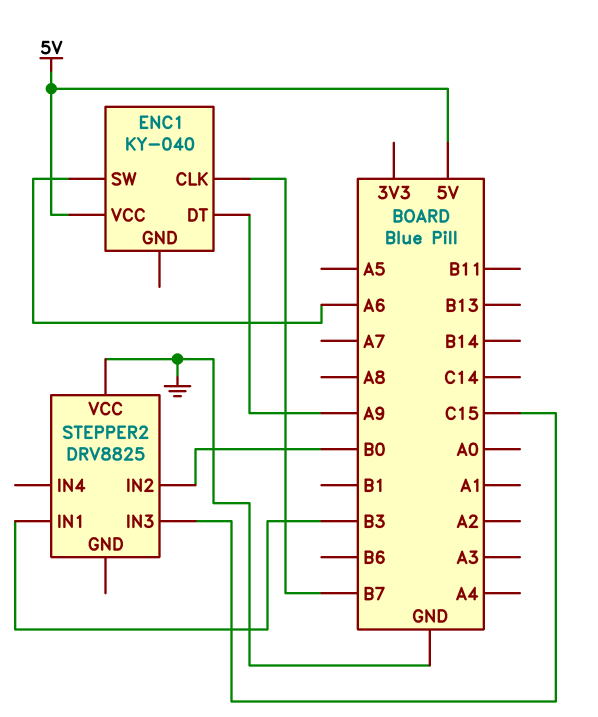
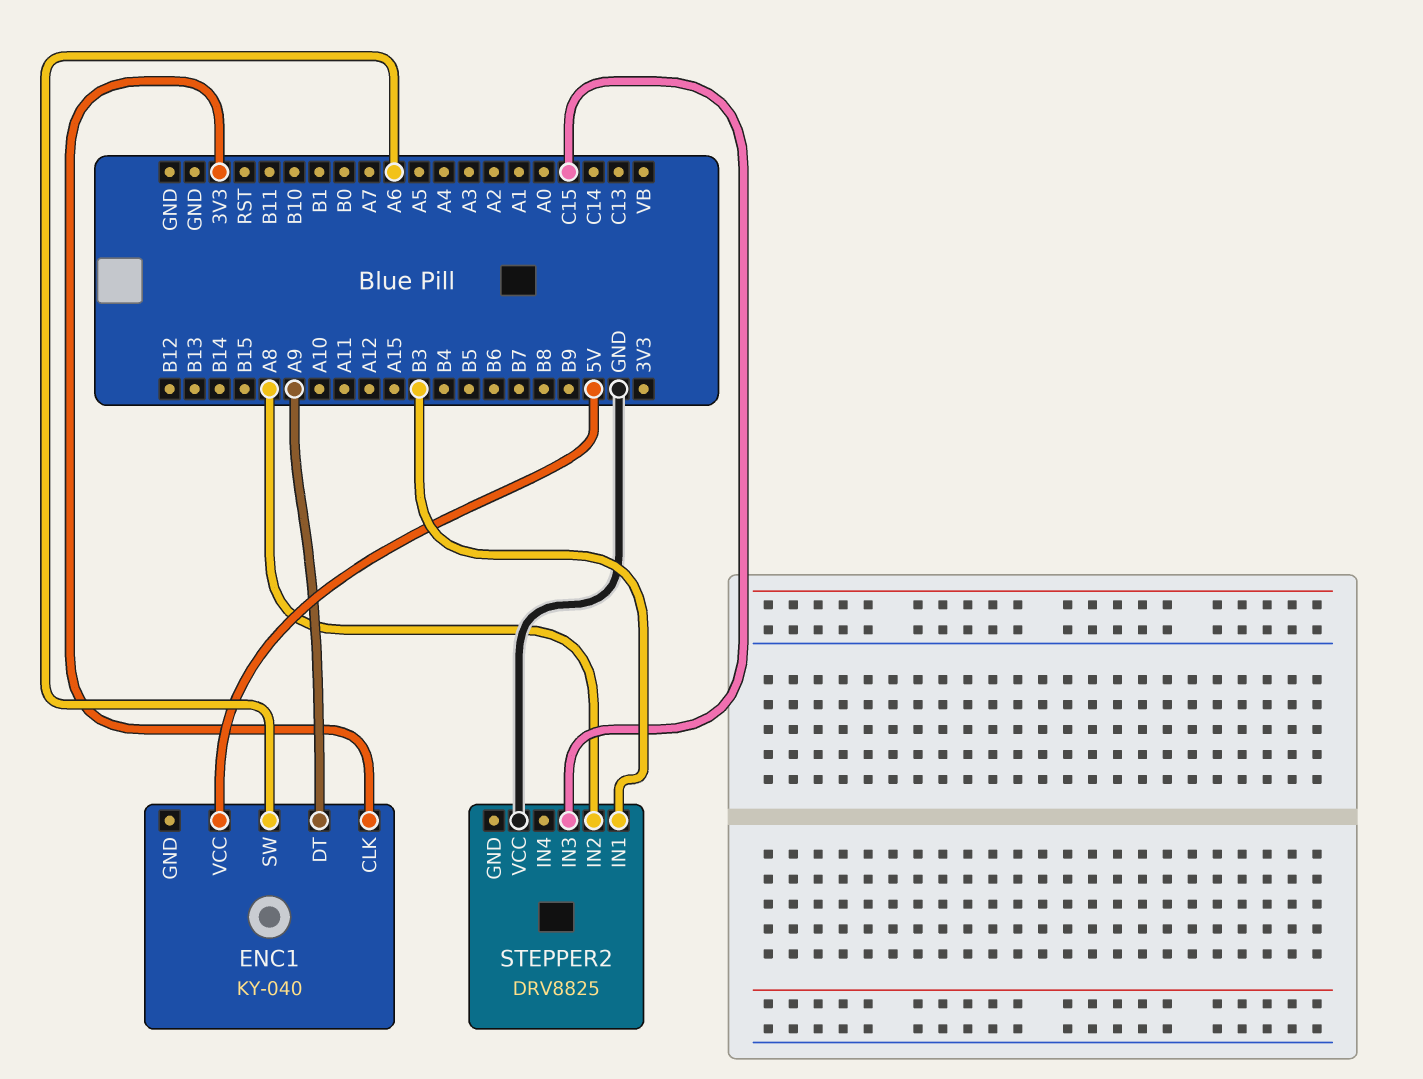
ENC1 pin CLK: B7 -> 3V3
STEPPER2 pin IN2: B0 -> A8

